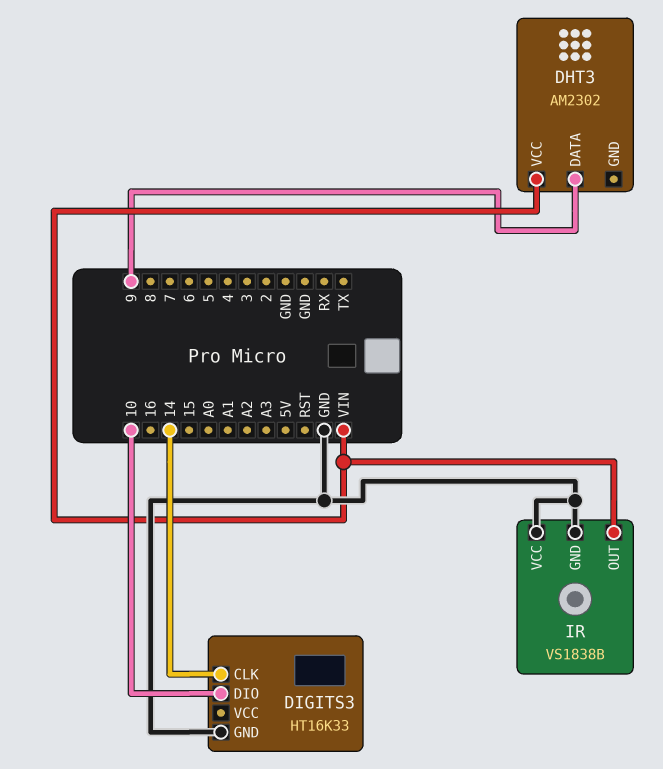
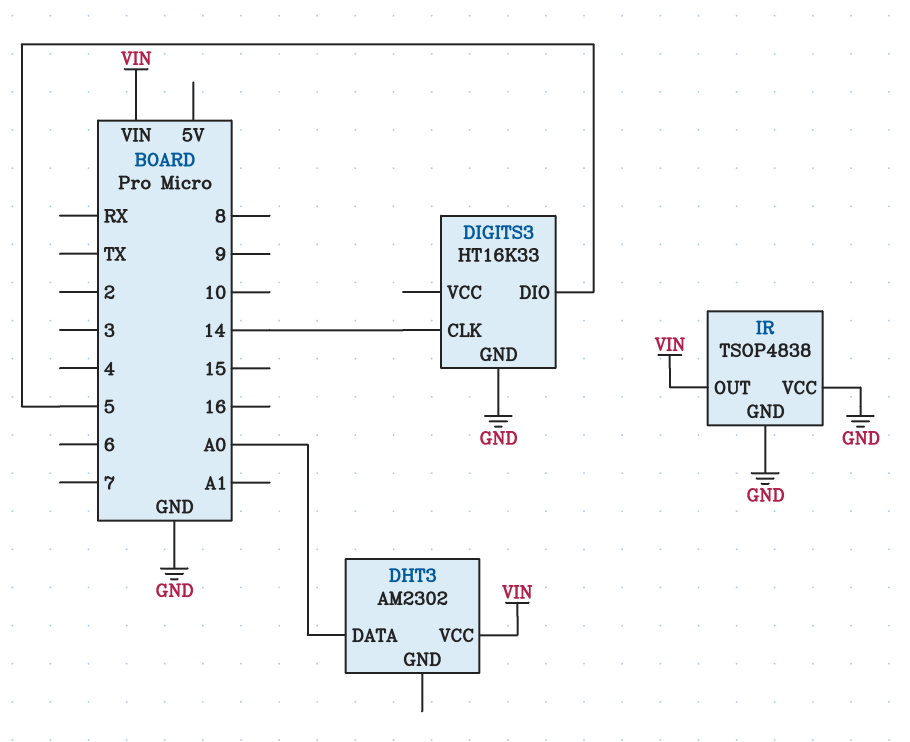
DHT3 pin DATA: 9 -> A0
DIGITS3 pin DIO: 10 -> 5
IR: VS1838B -> TSOP4838

